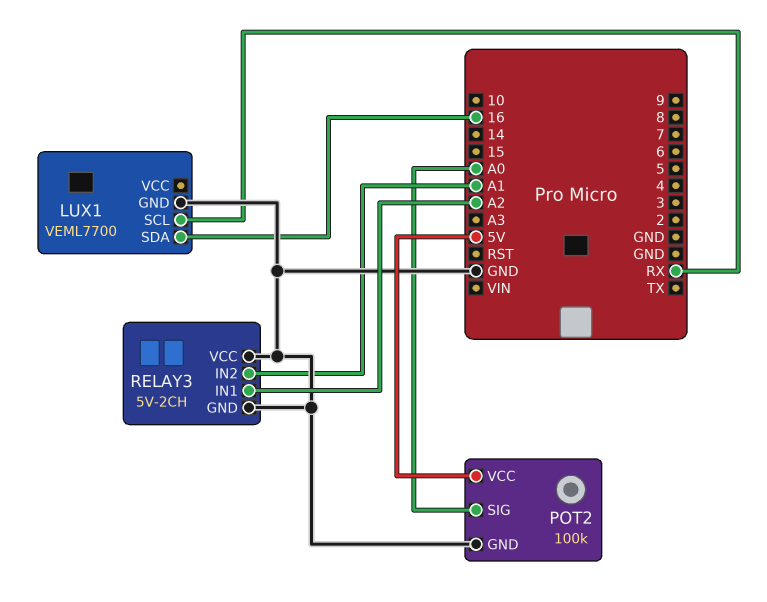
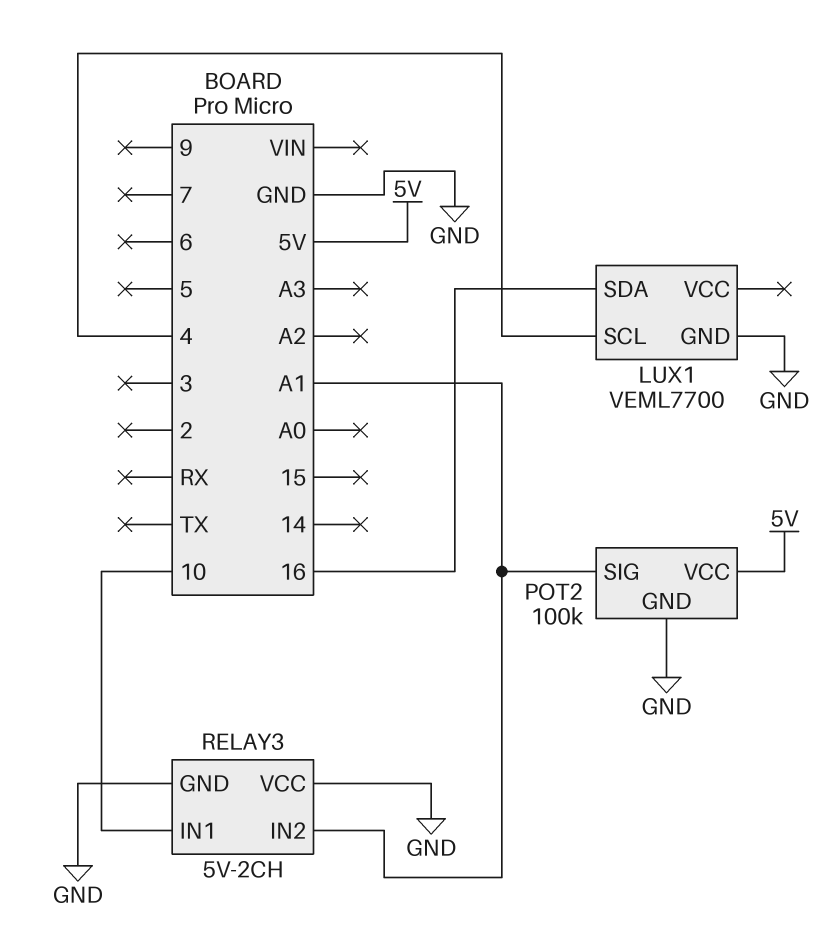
LUX1 pin SCL: RX -> 4
POT2 pin SIG: A0 -> A1
RELAY3 pin IN1: A2 -> 10

